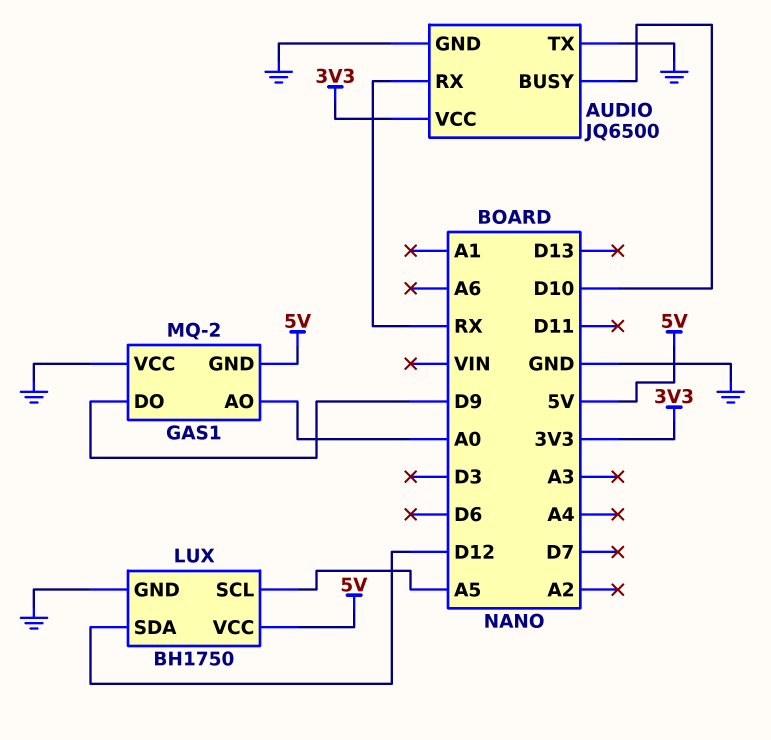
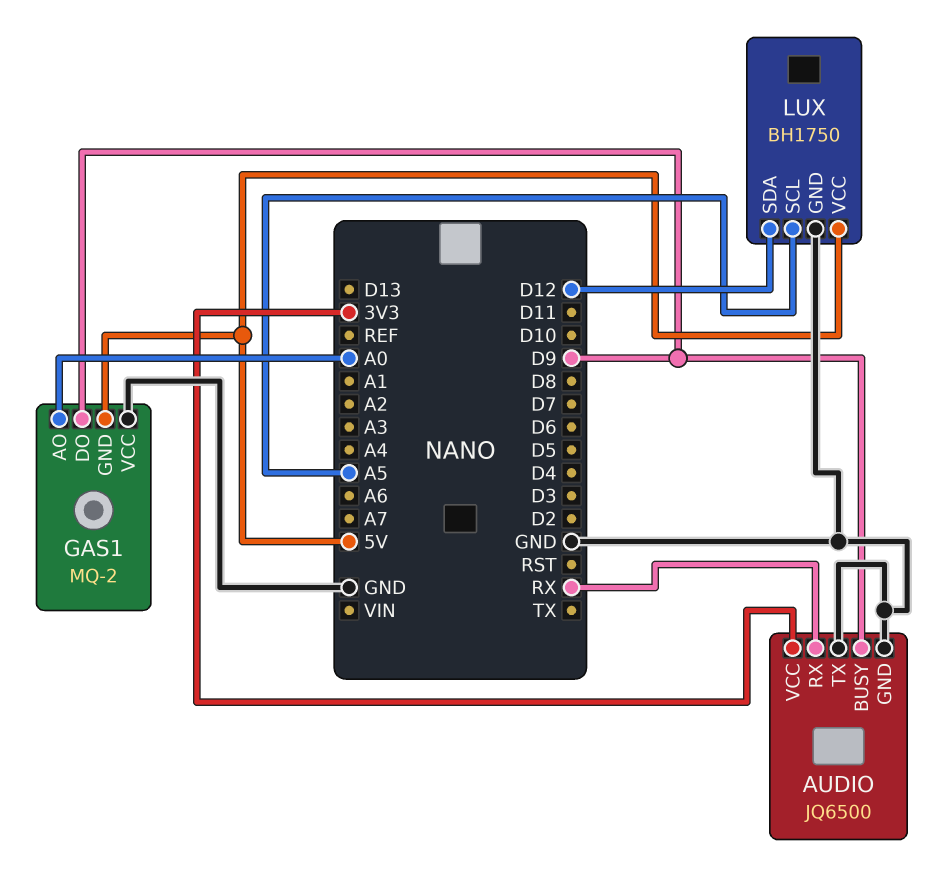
AUDIO pin BUSY: D10 -> D9

